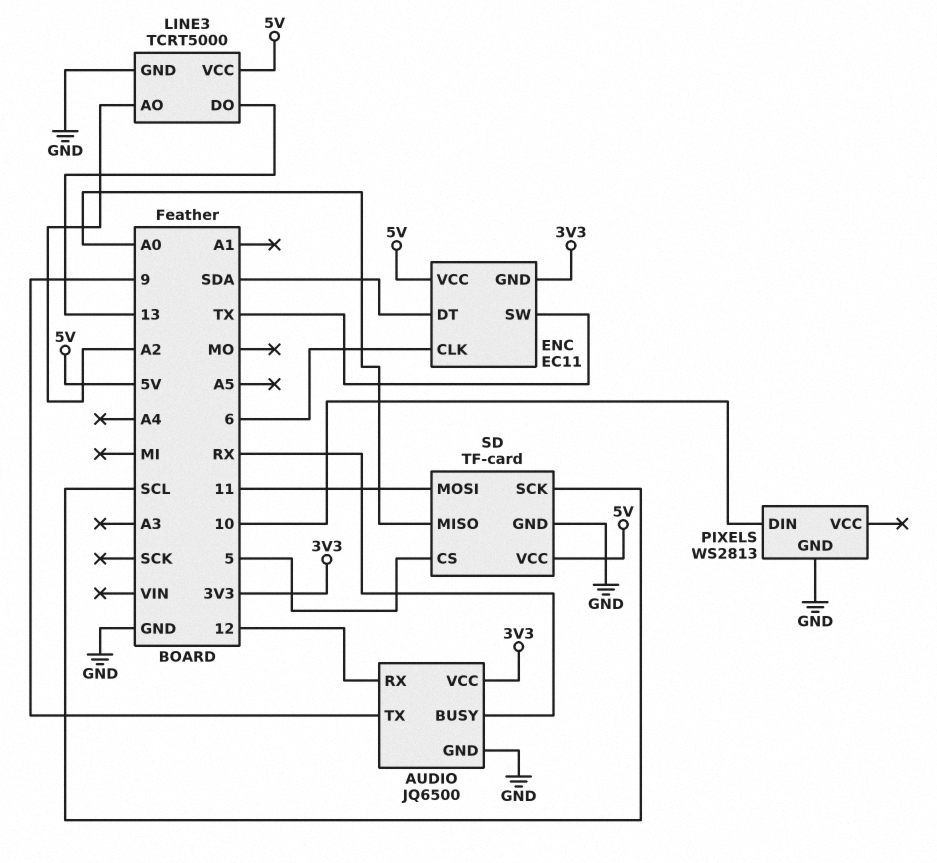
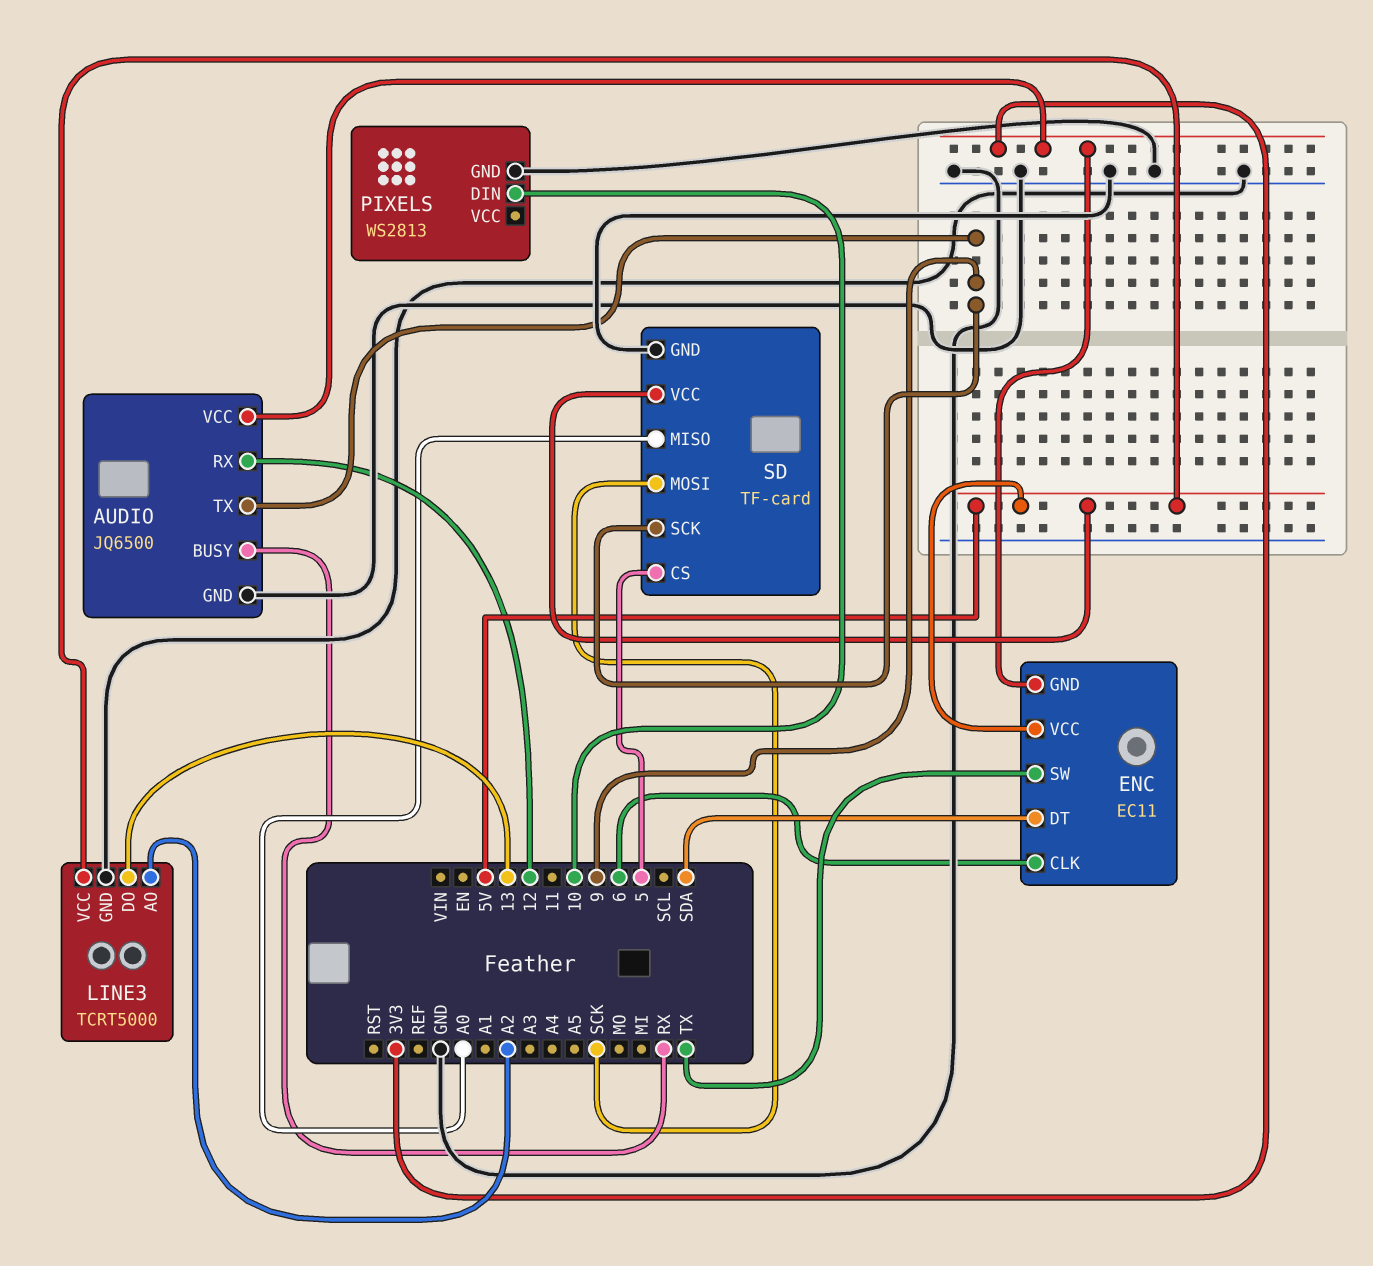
SD pin MOSI: 11 -> SCK
SD pin SCK: SCL -> 9

